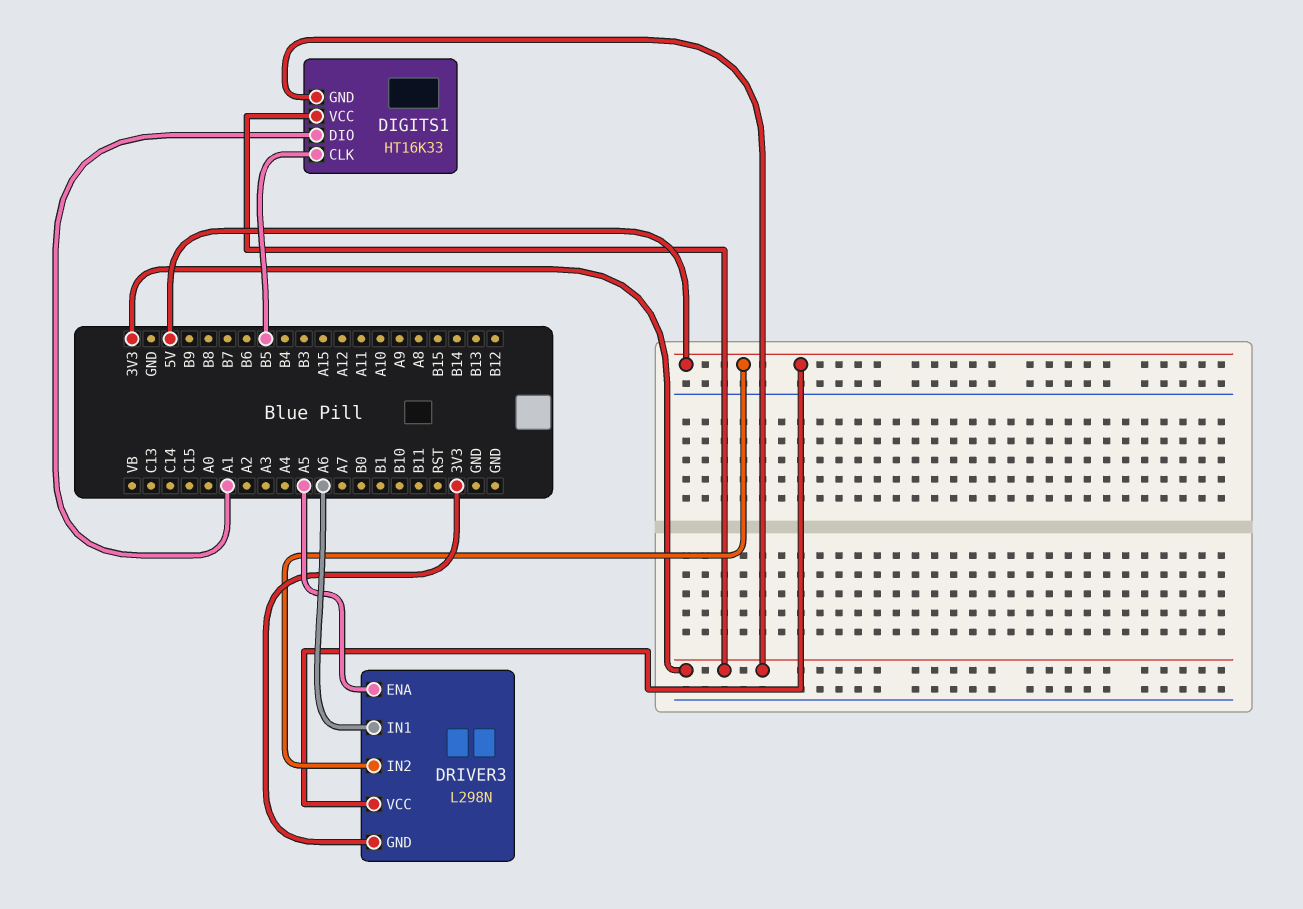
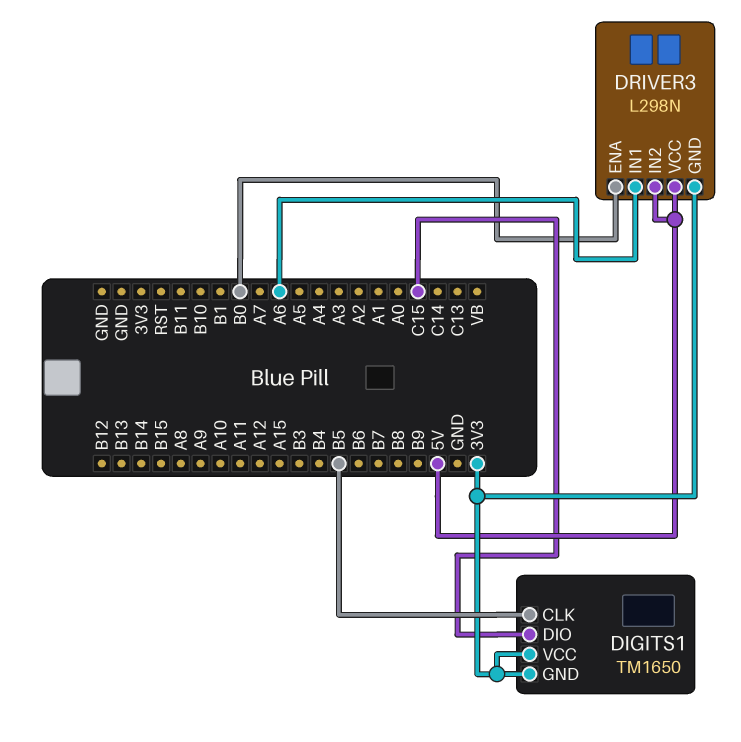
DIGITS1: HT16K33 -> TM1650
DIGITS1 pin DIO: A1 -> C15
DRIVER3 pin ENA: A5 -> B0

